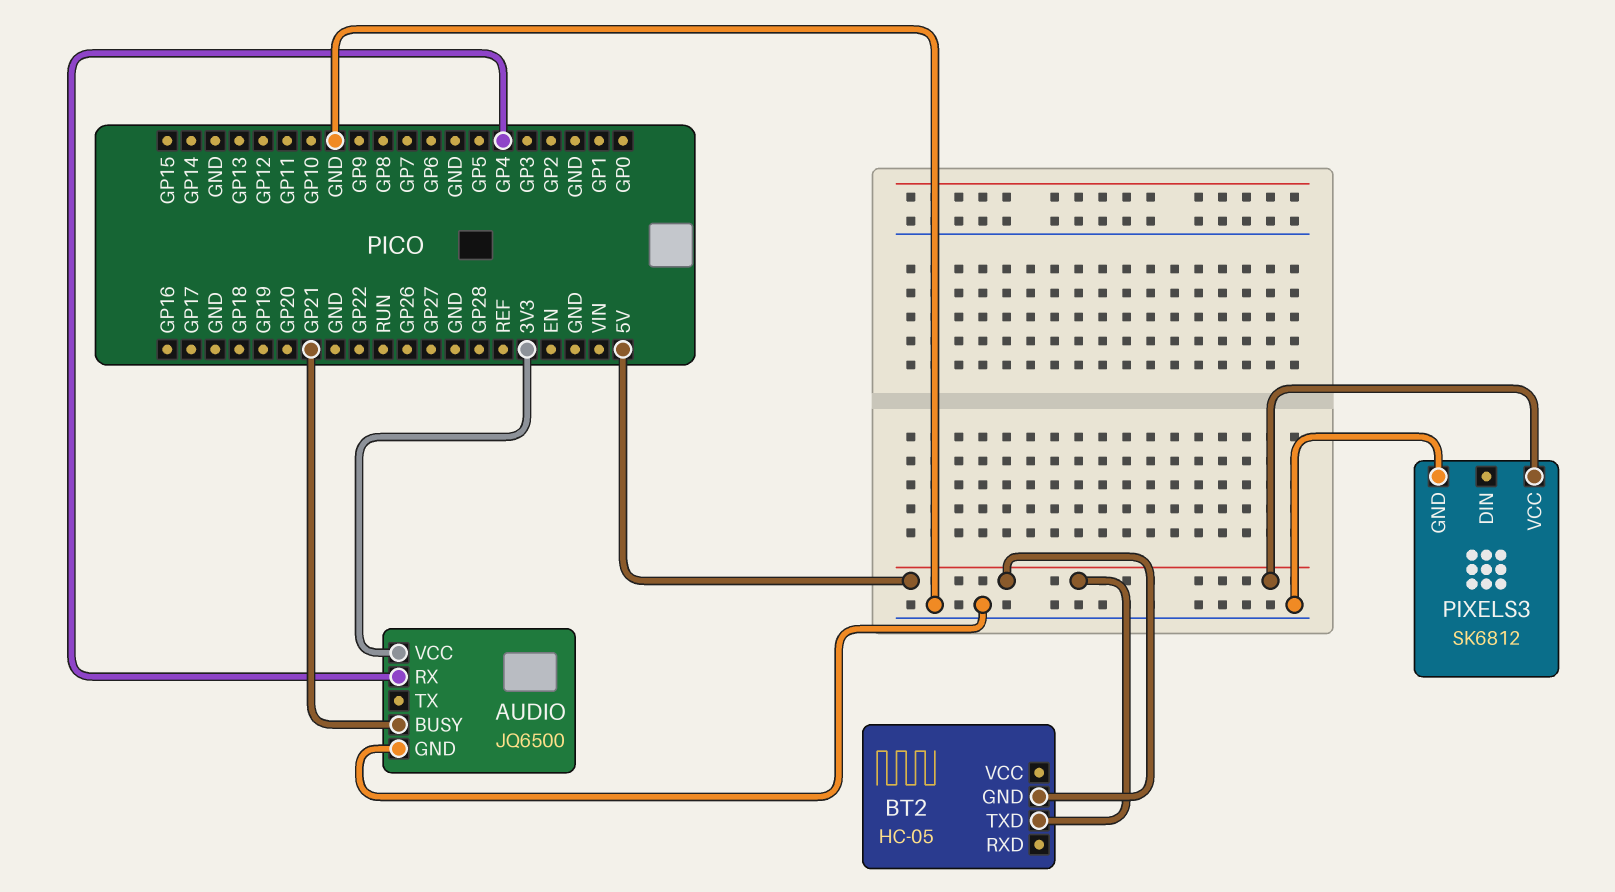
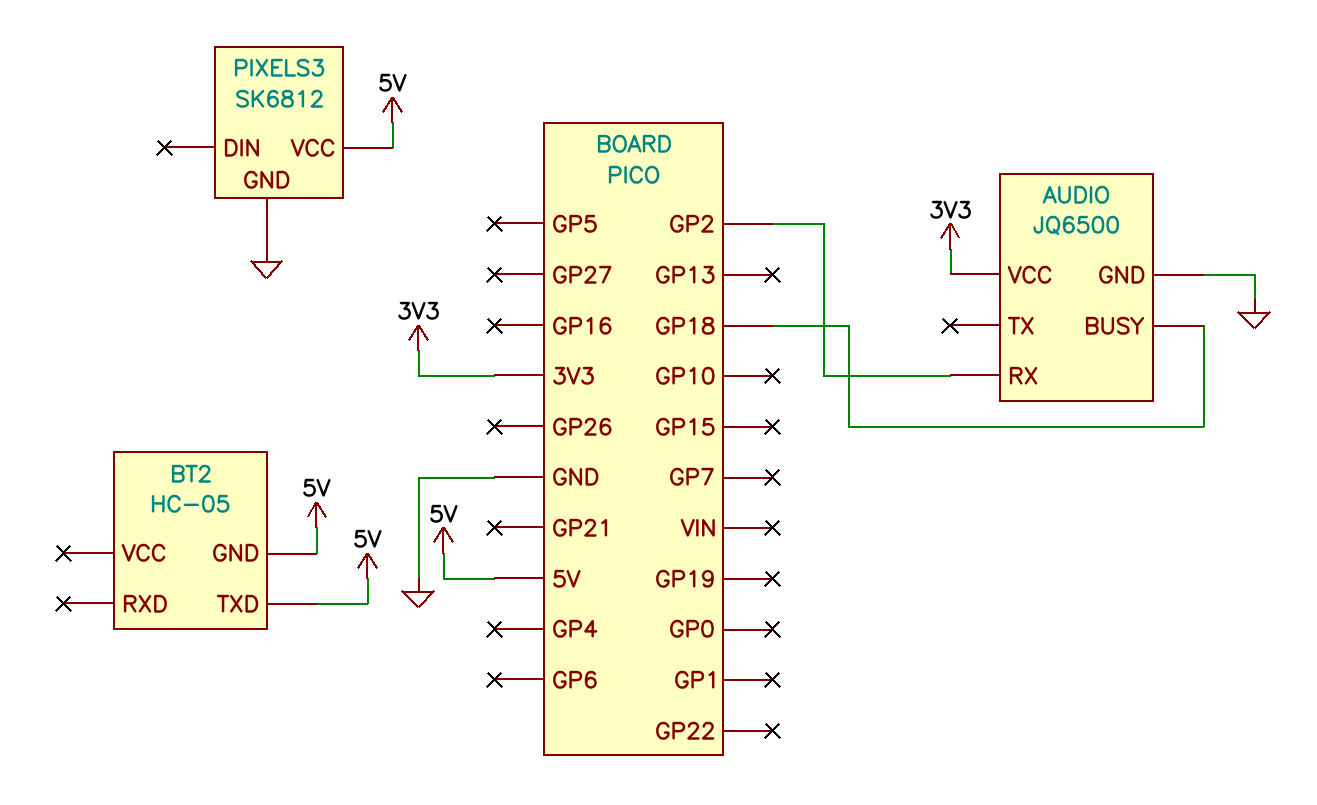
AUDIO pin BUSY: GP21 -> GP18
AUDIO pin RX: GP4 -> GP2

